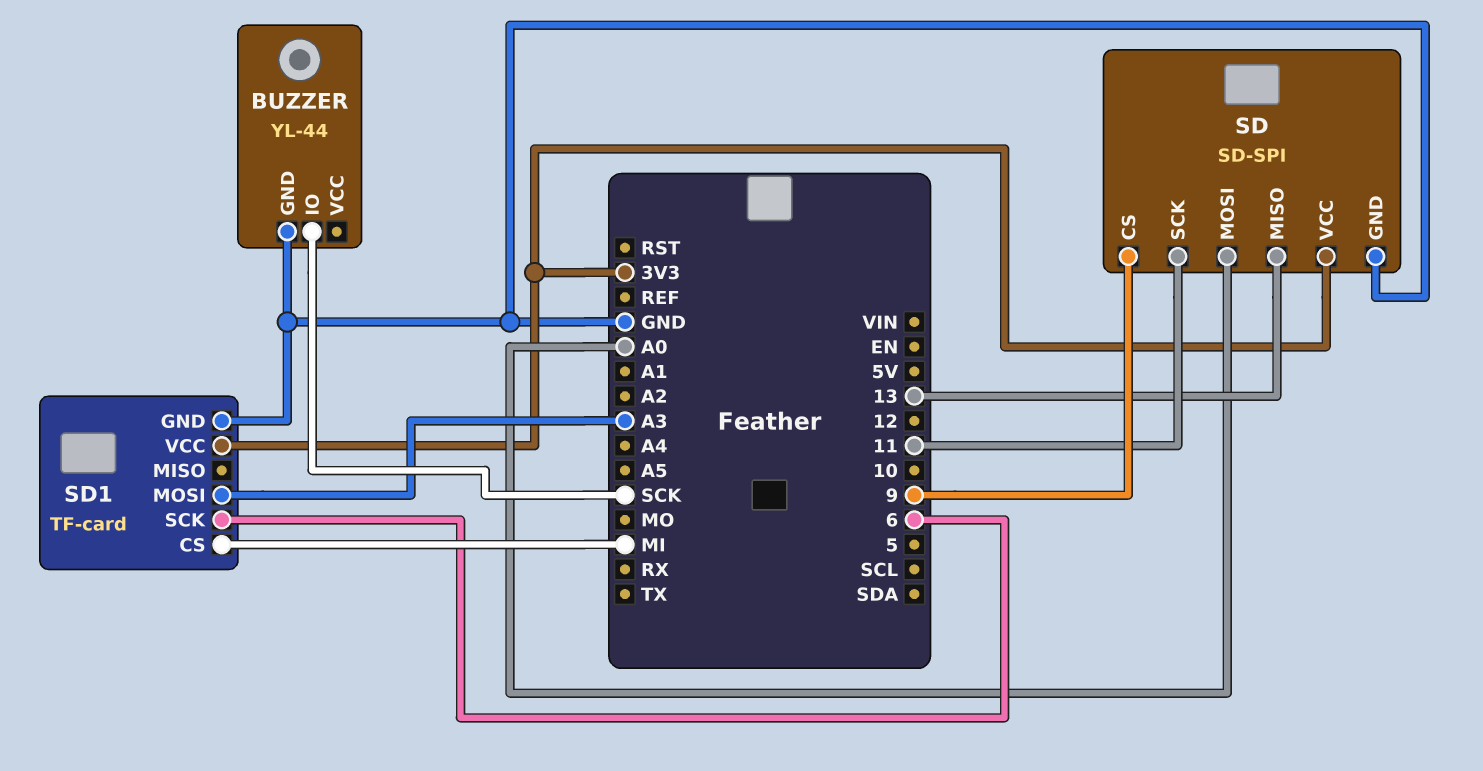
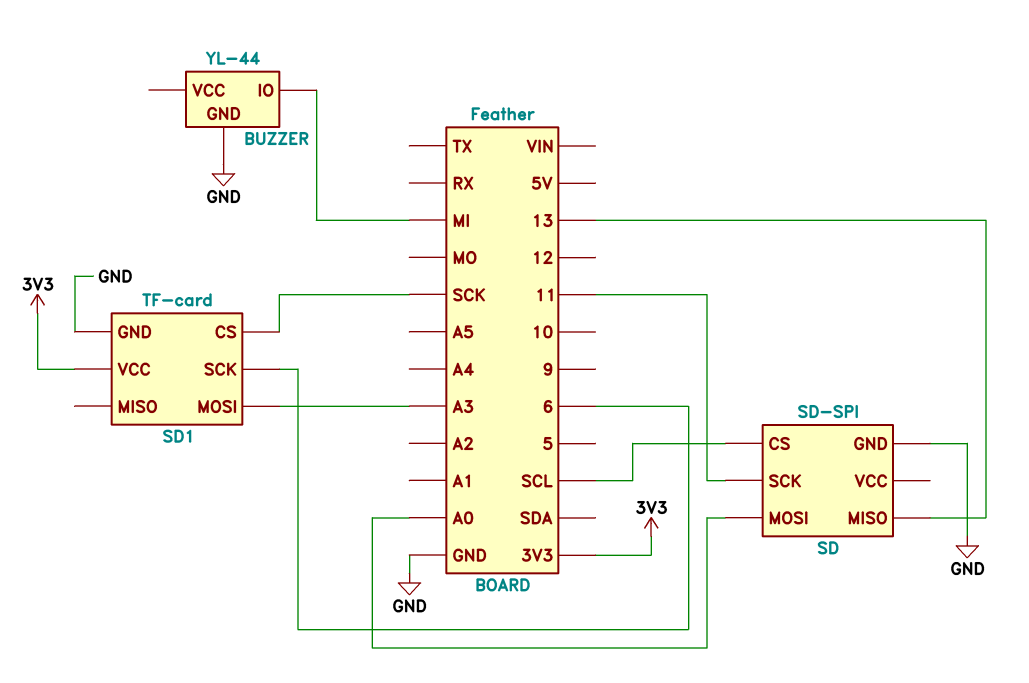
BUZZER pin IO: SCK -> MI
SD pin CS: 9 -> SCL
SD pin VCC: 3V3 -> none
SD1 pin CS: MI -> SCK

